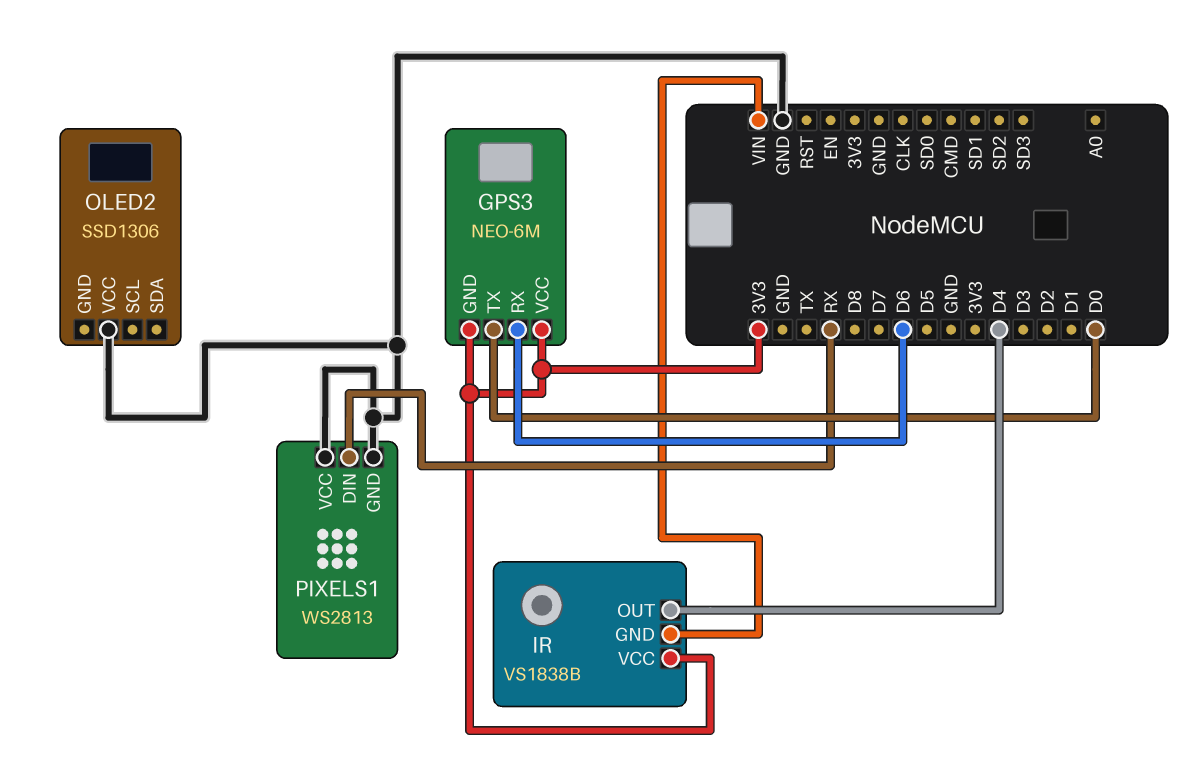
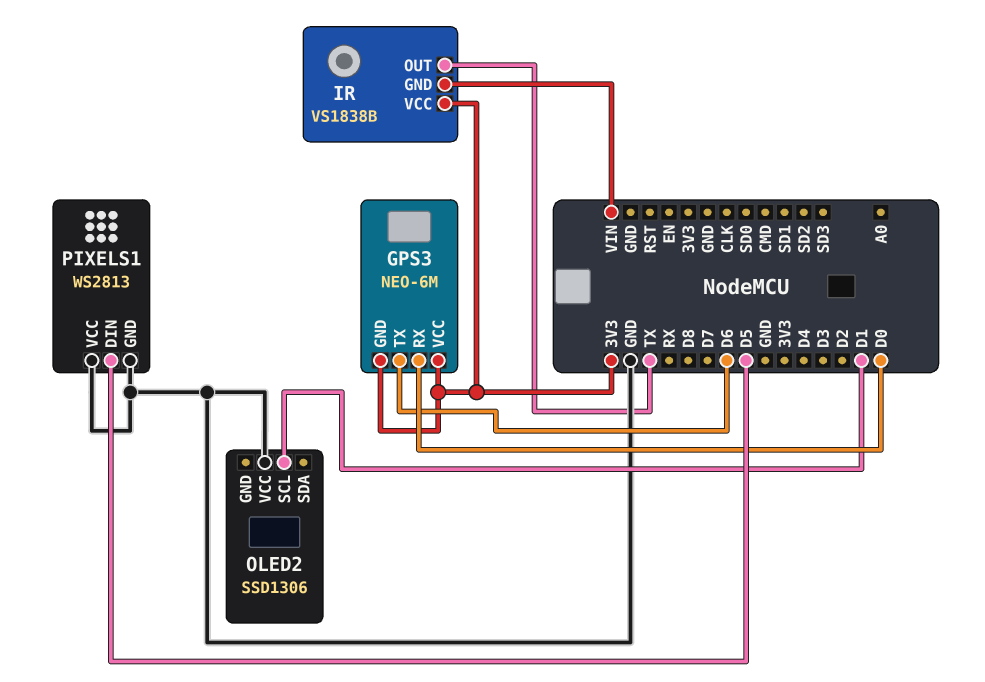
GPS3 pin RX: D6 -> D0
GPS3 pin TX: D0 -> D6
IR pin OUT: D4 -> TX
OLED2 pin SCL: none -> D1
PIXELS1 pin DIN: RX -> D5

